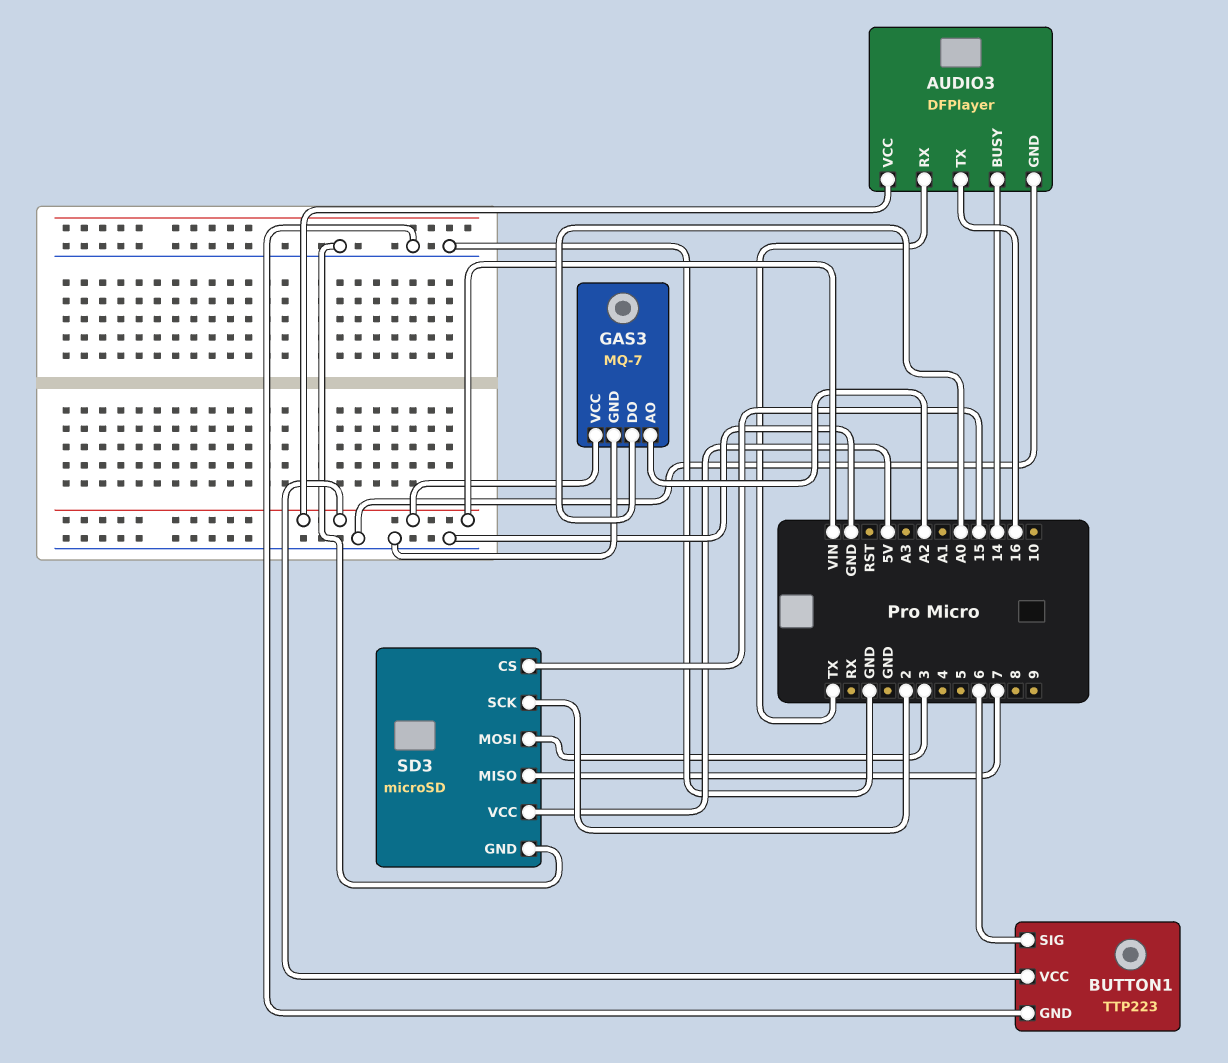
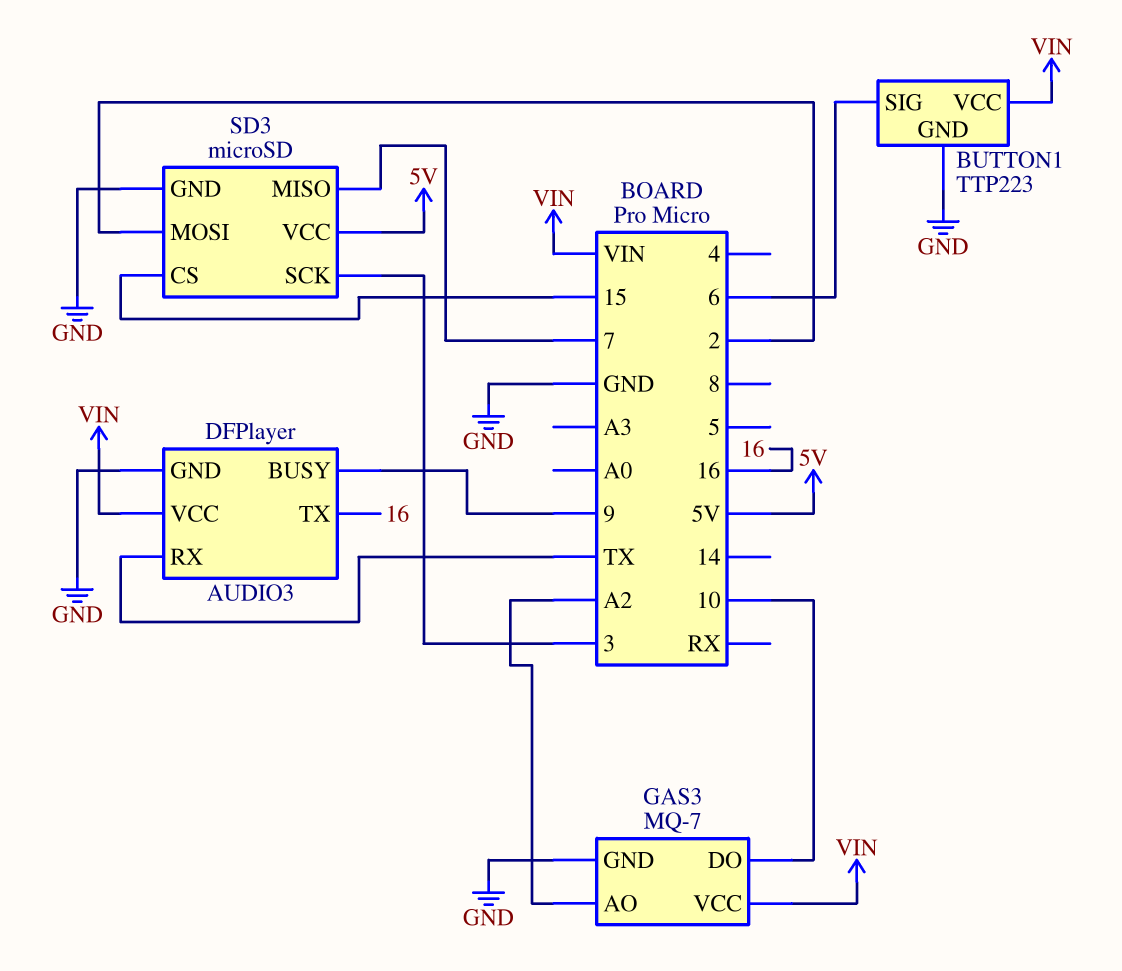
AUDIO3 pin BUSY: 14 -> 9
GAS3 pin DO: A0 -> 10
SD3 pin MOSI: 3 -> 2
SD3 pin SCK: 2 -> 3

